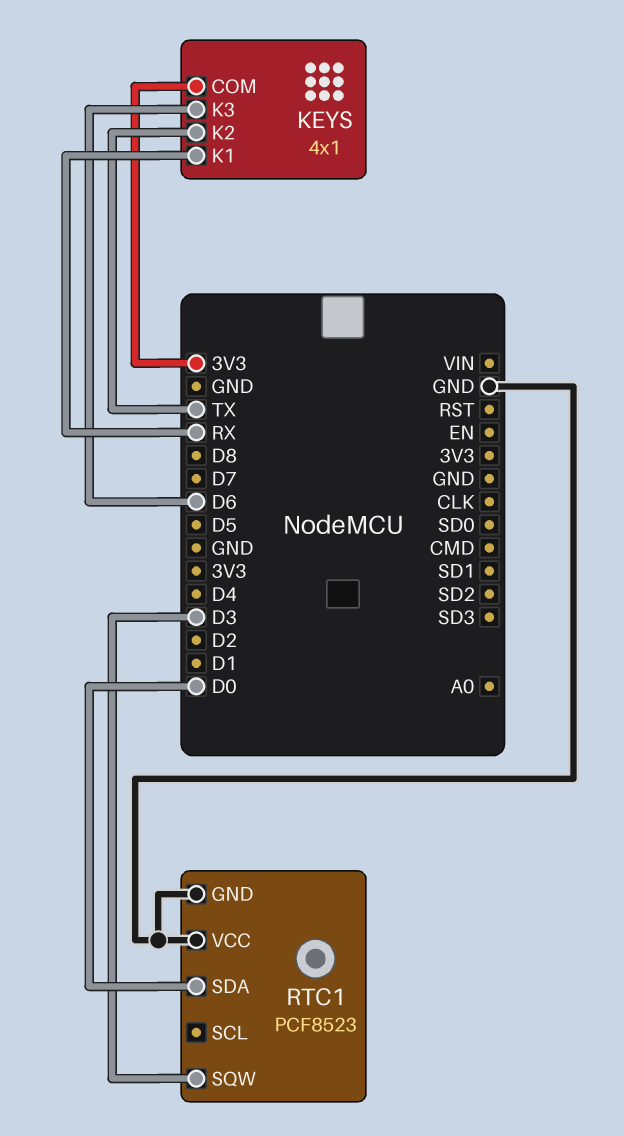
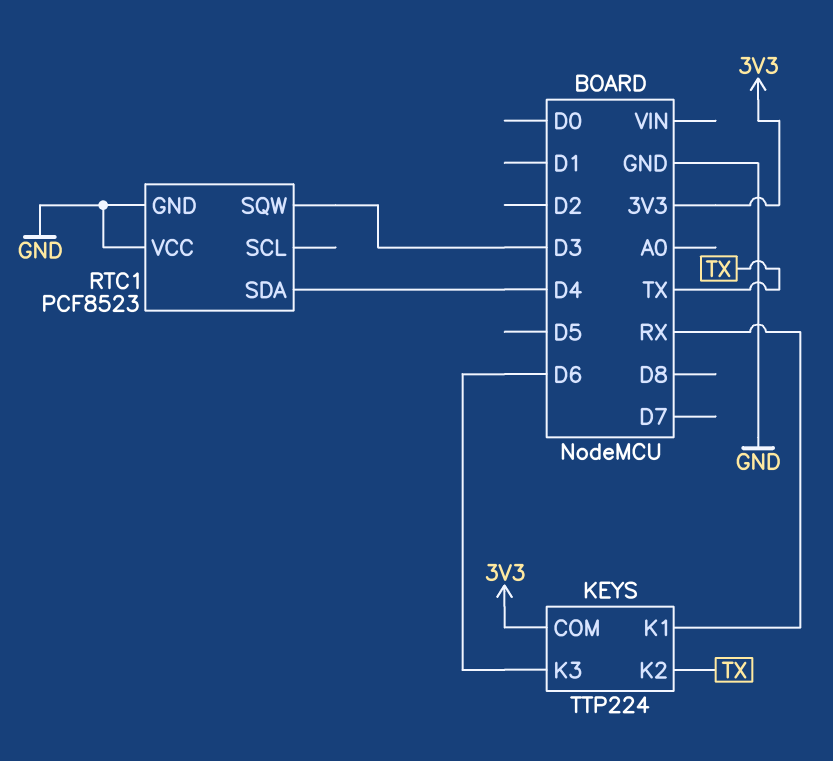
KEYS: 4x1 -> TTP224
RTC1 pin SDA: D0 -> D4

